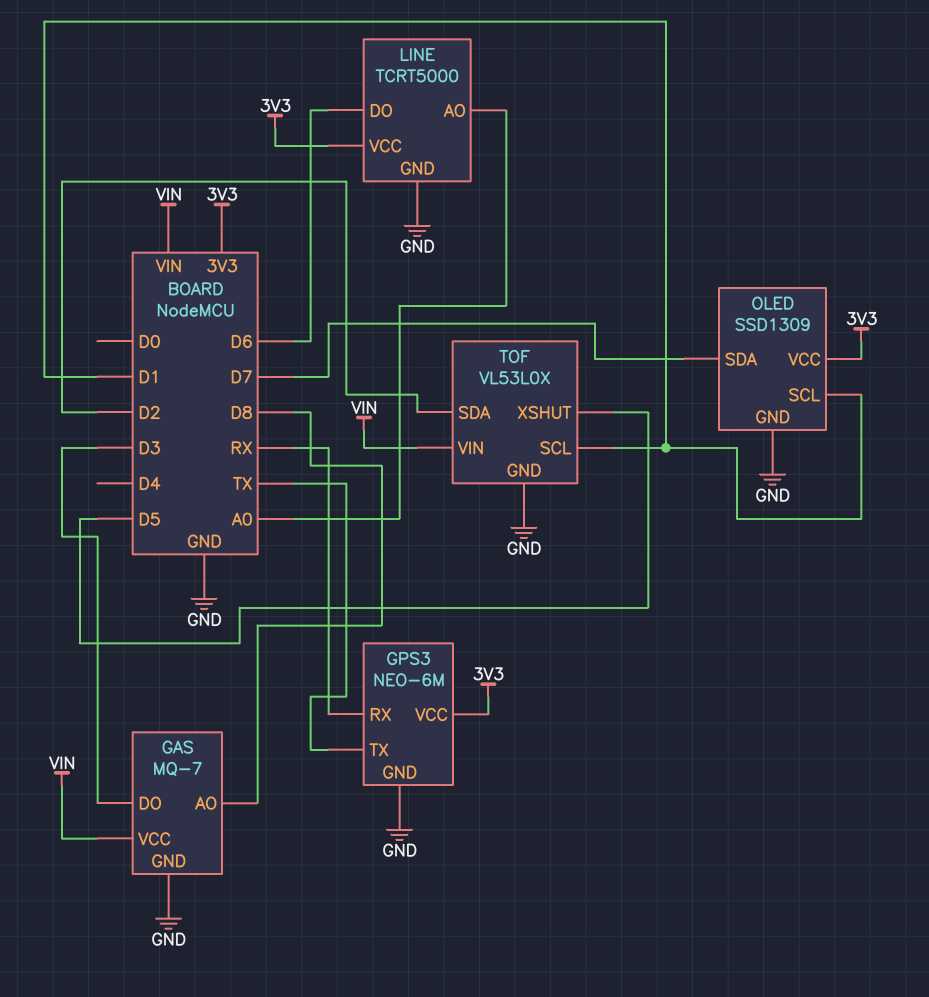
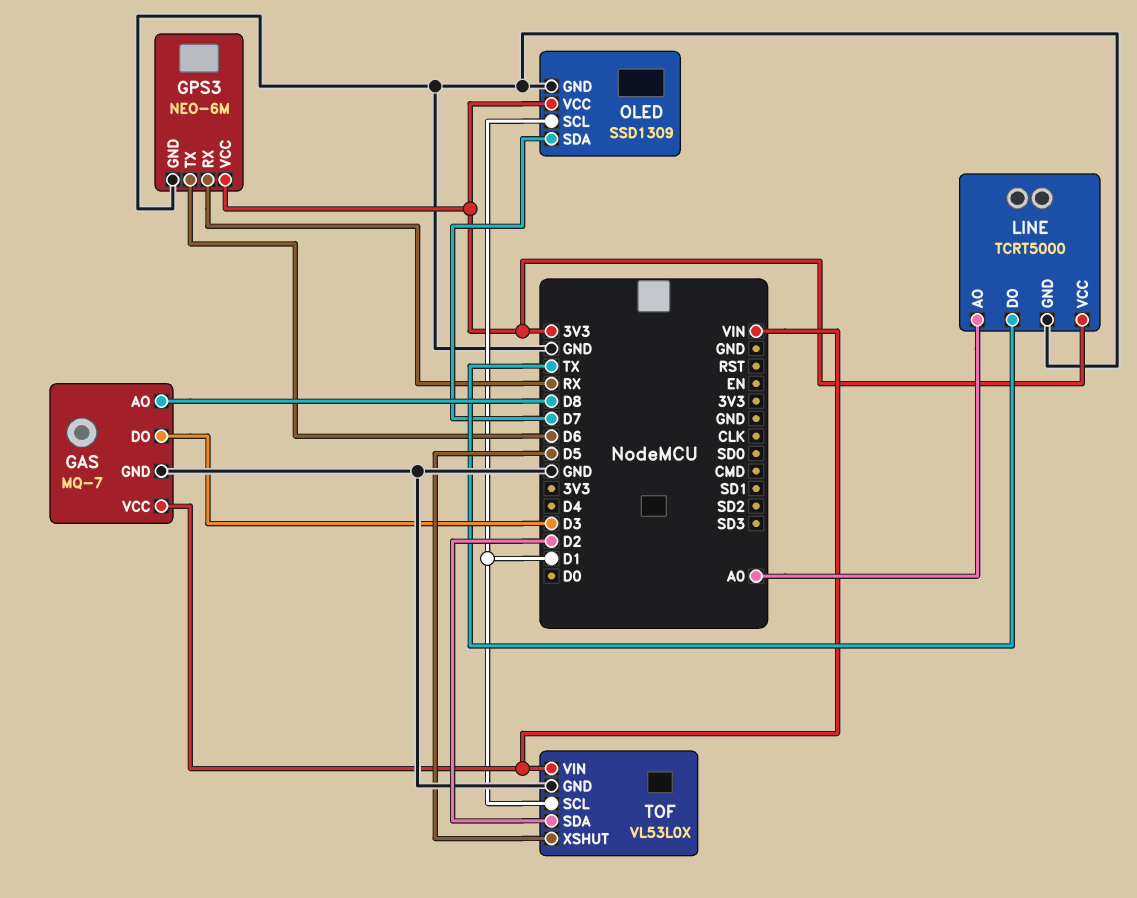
GPS3 pin TX: TX -> D6
LINE pin DO: D6 -> TX

